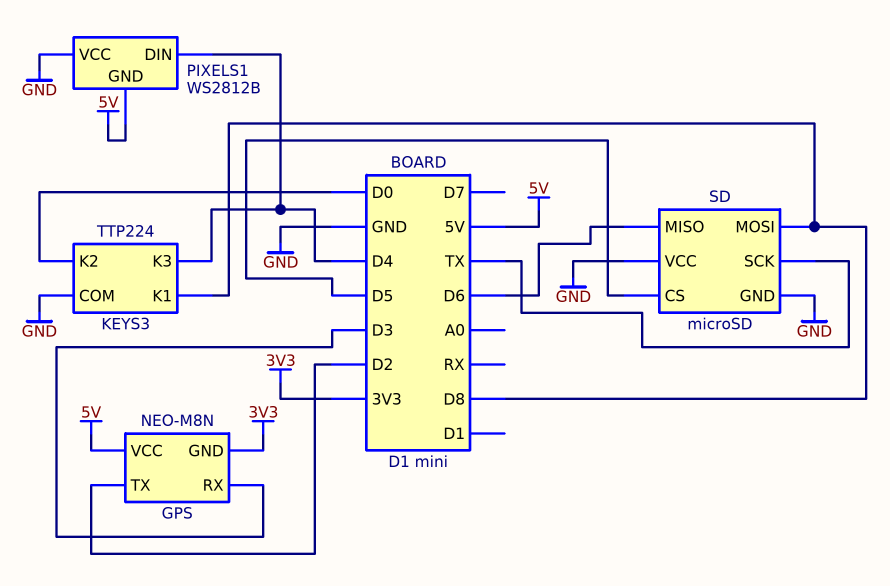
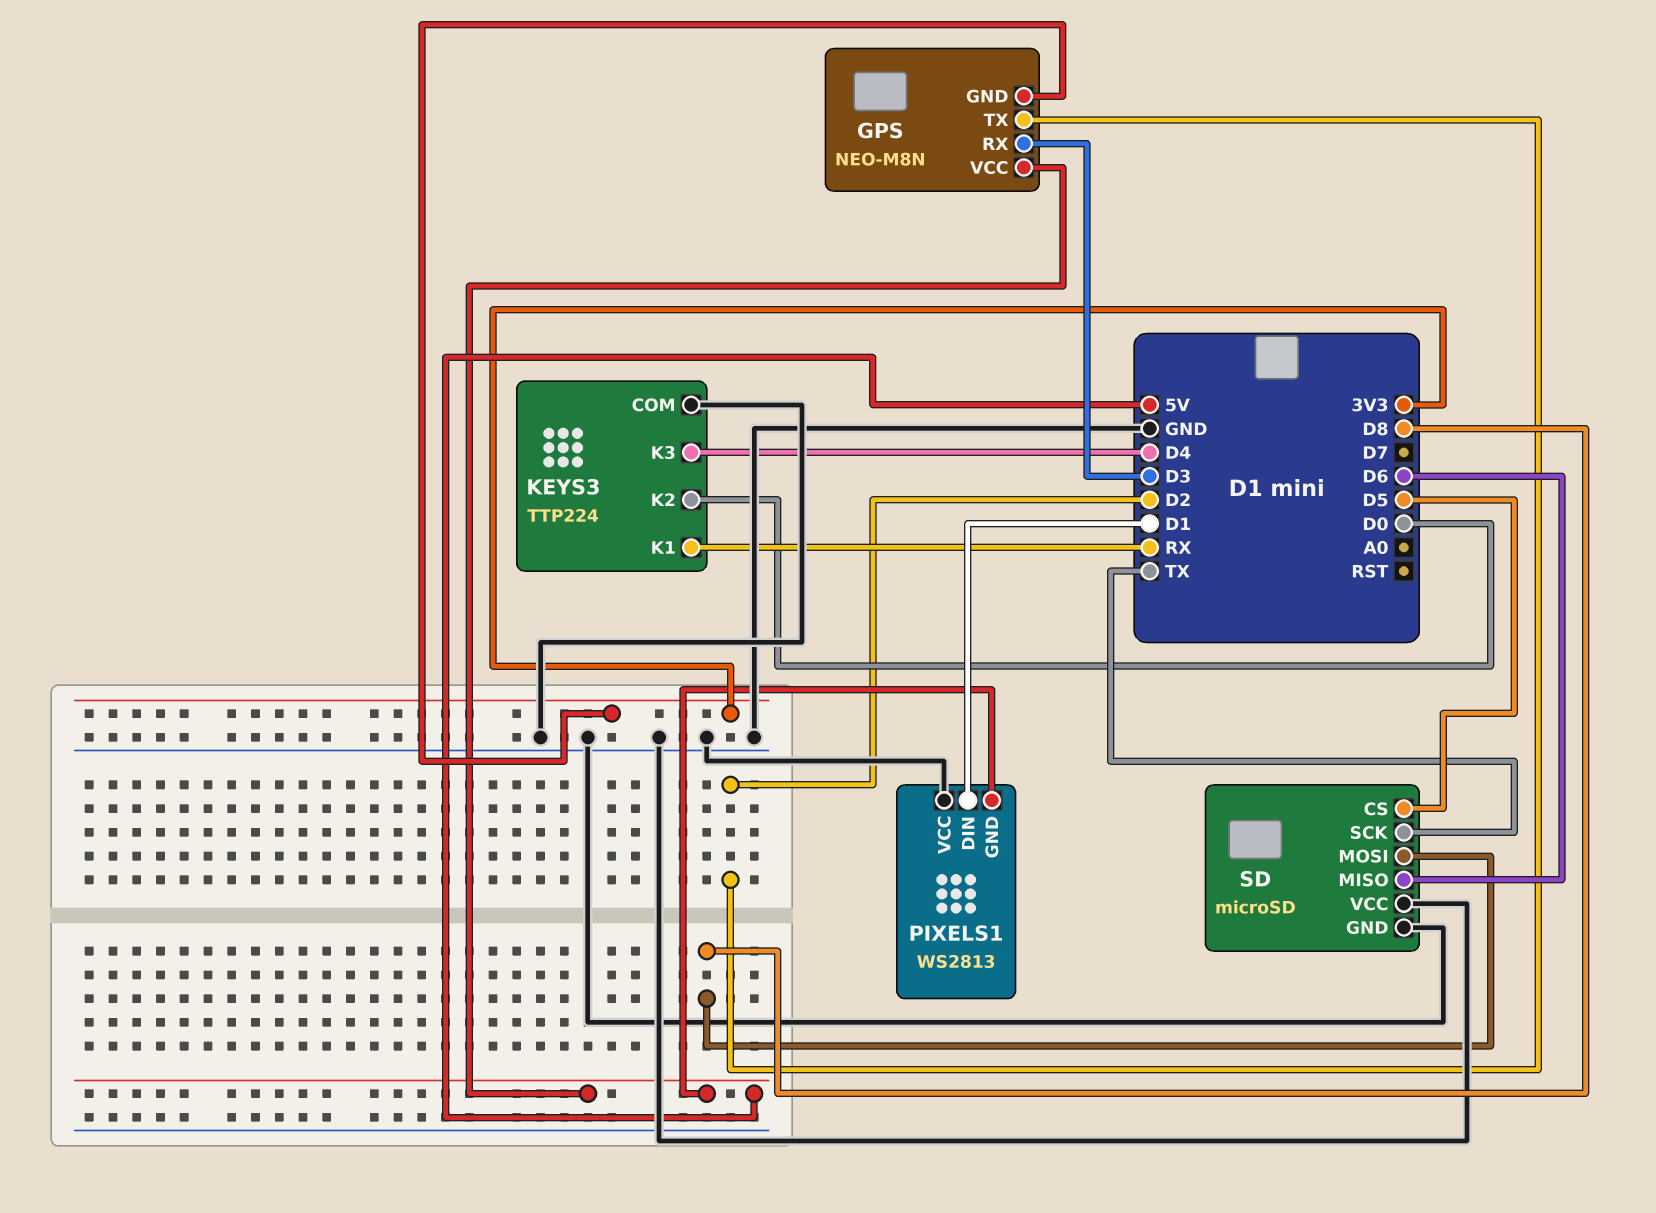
KEYS3 pin K1: D8 -> RX
PIXELS1: WS2812B -> WS2813
PIXELS1 pin DIN: D4 -> D1

